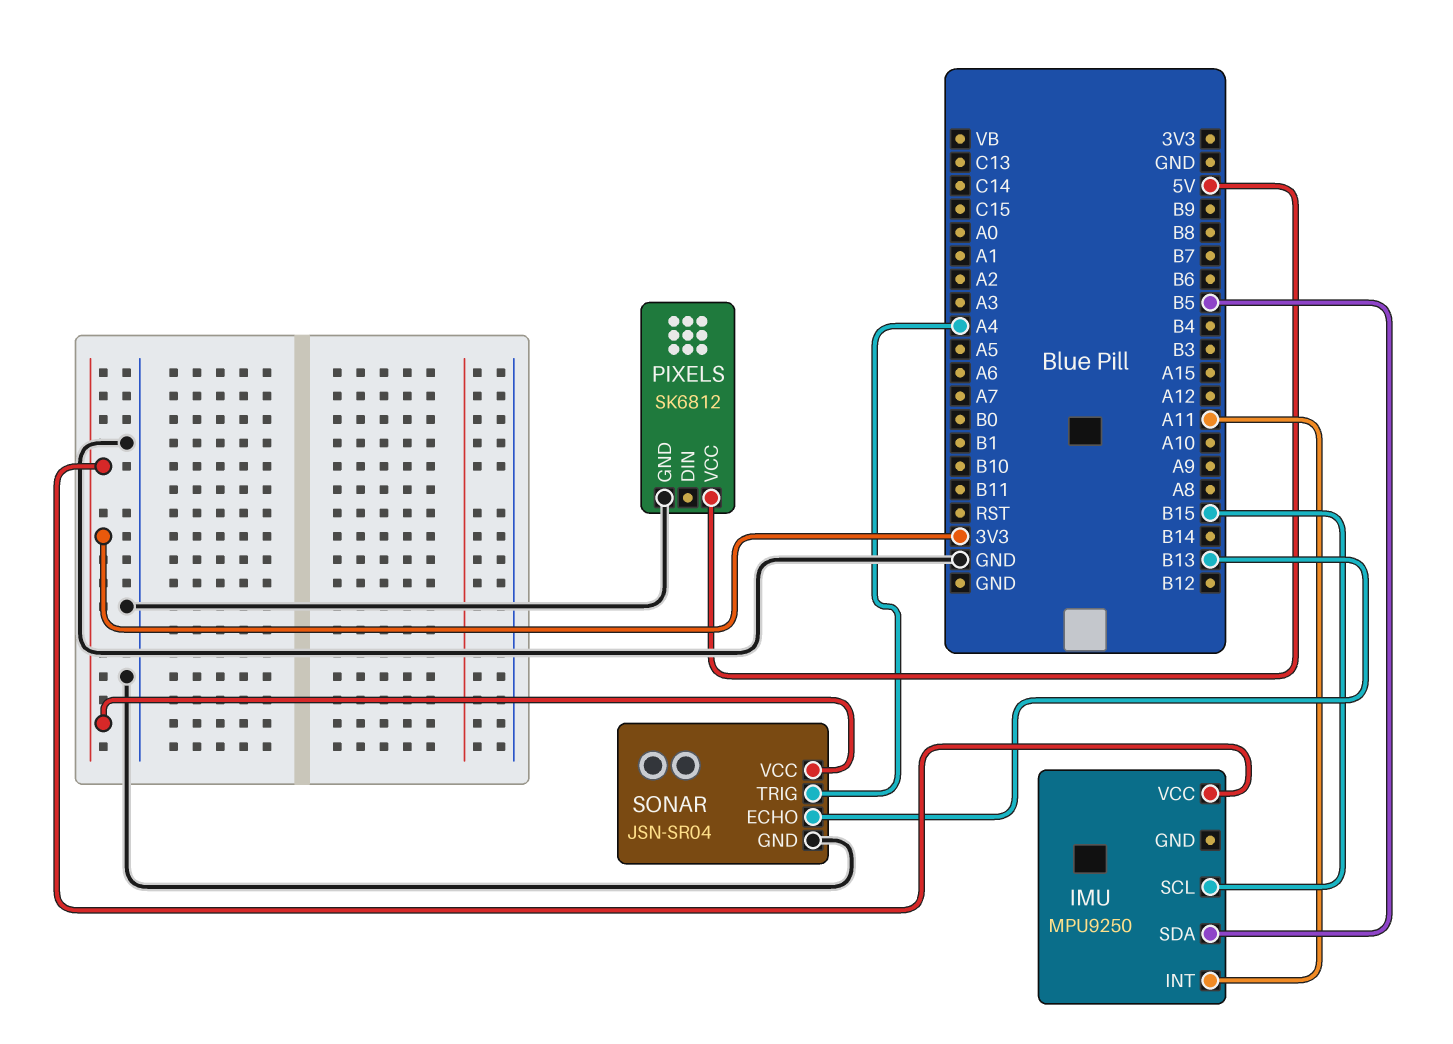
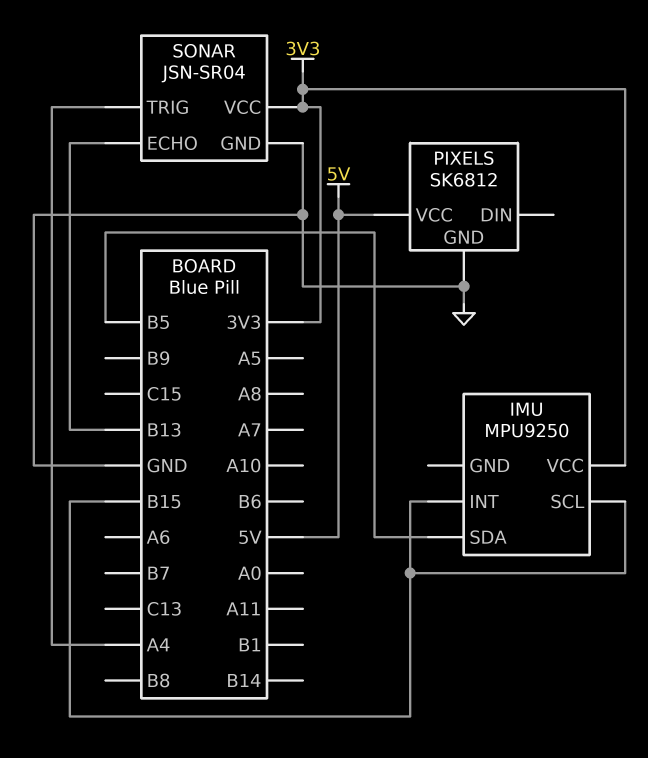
IMU pin INT: A11 -> B15

